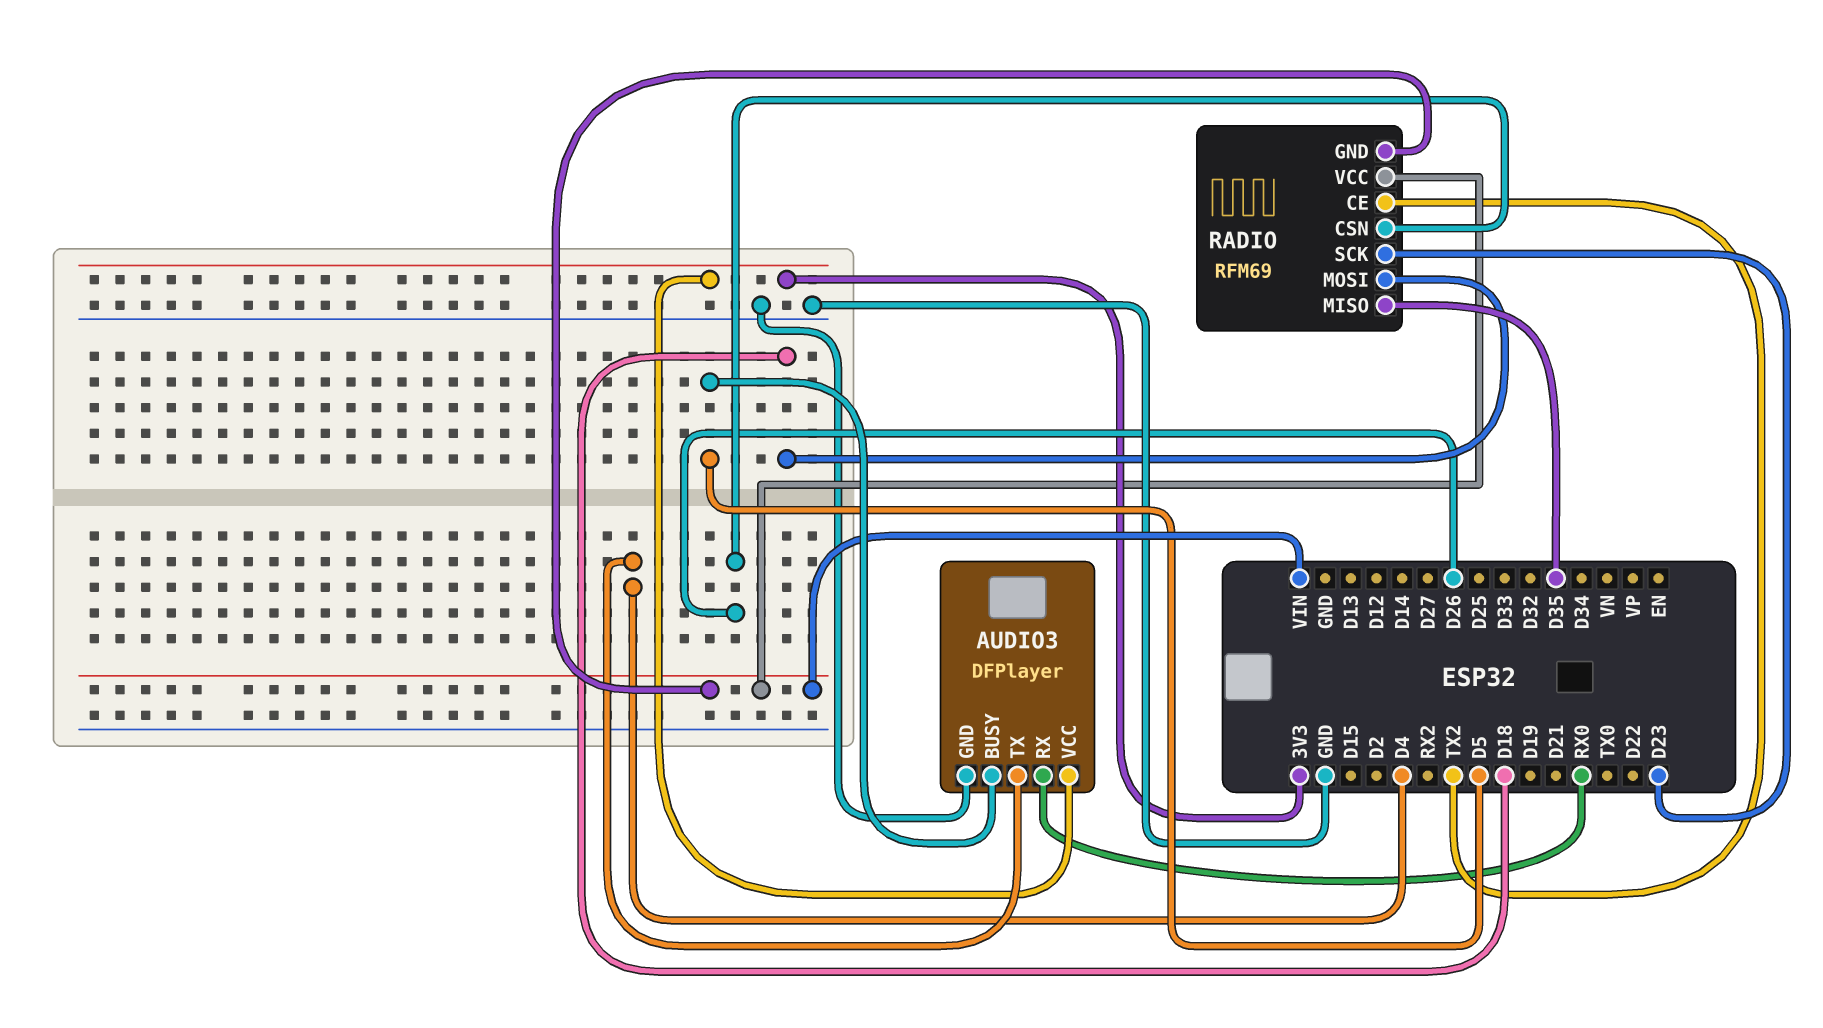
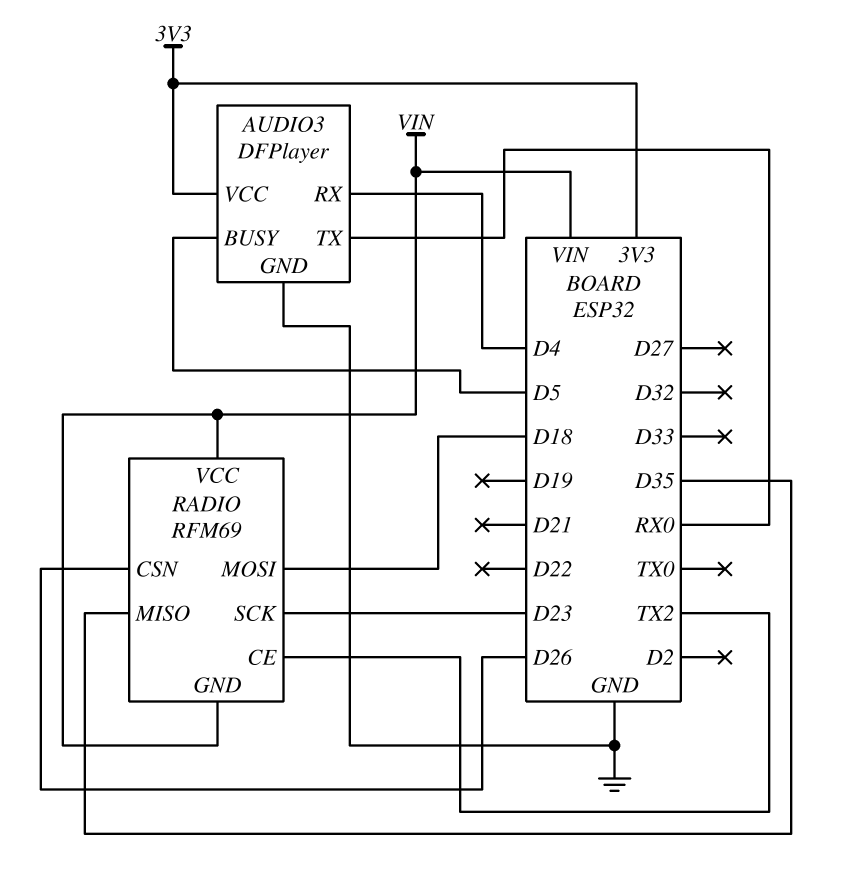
AUDIO3 pin RX: RX0 -> D4
AUDIO3 pin TX: D4 -> RX0

